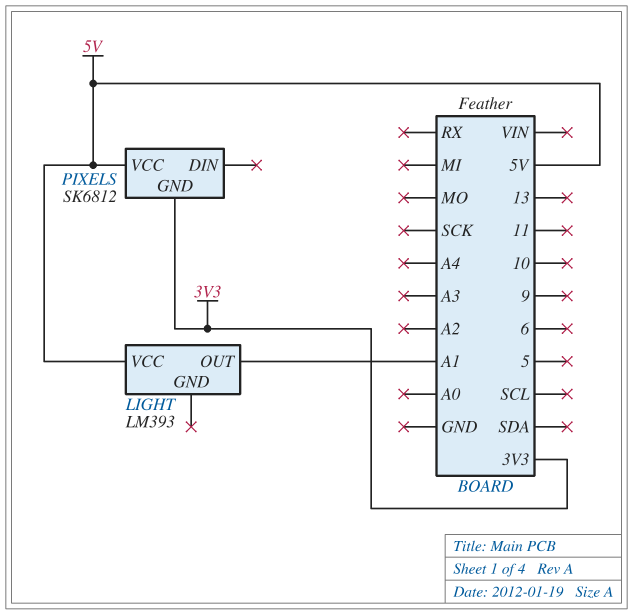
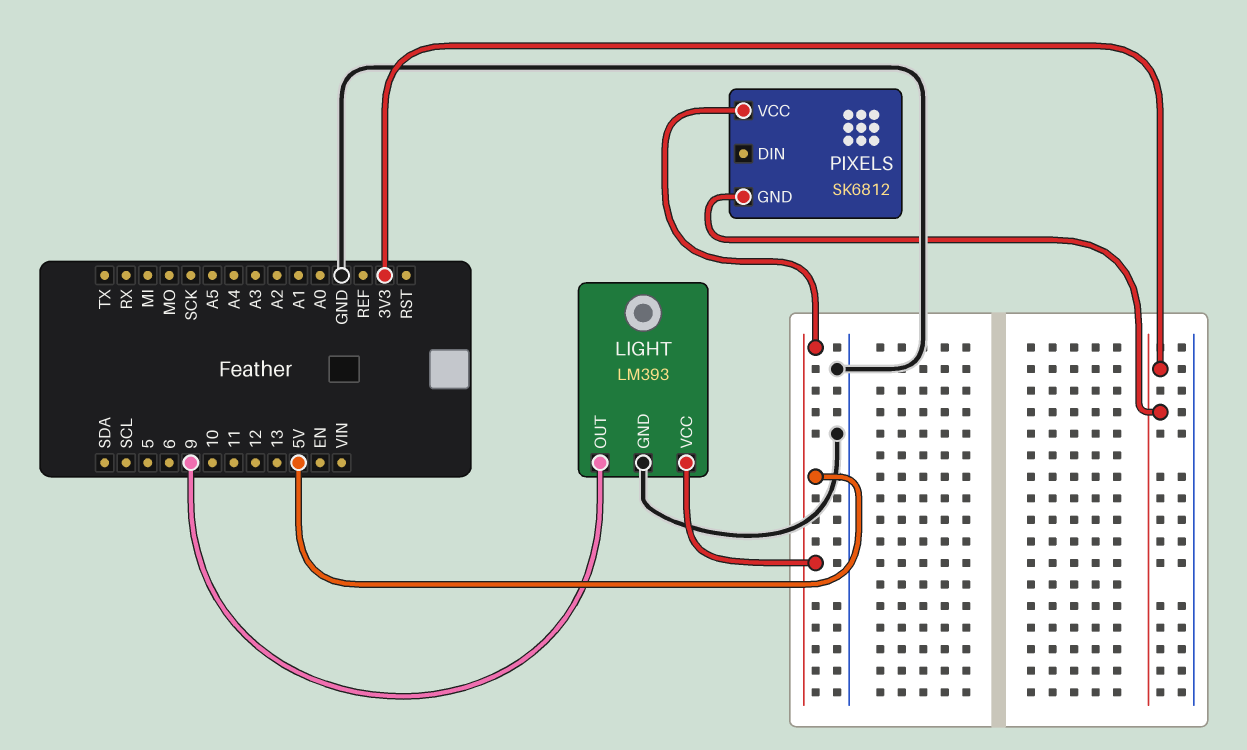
LIGHT pin GND: none -> GND
LIGHT pin OUT: A1 -> 9

